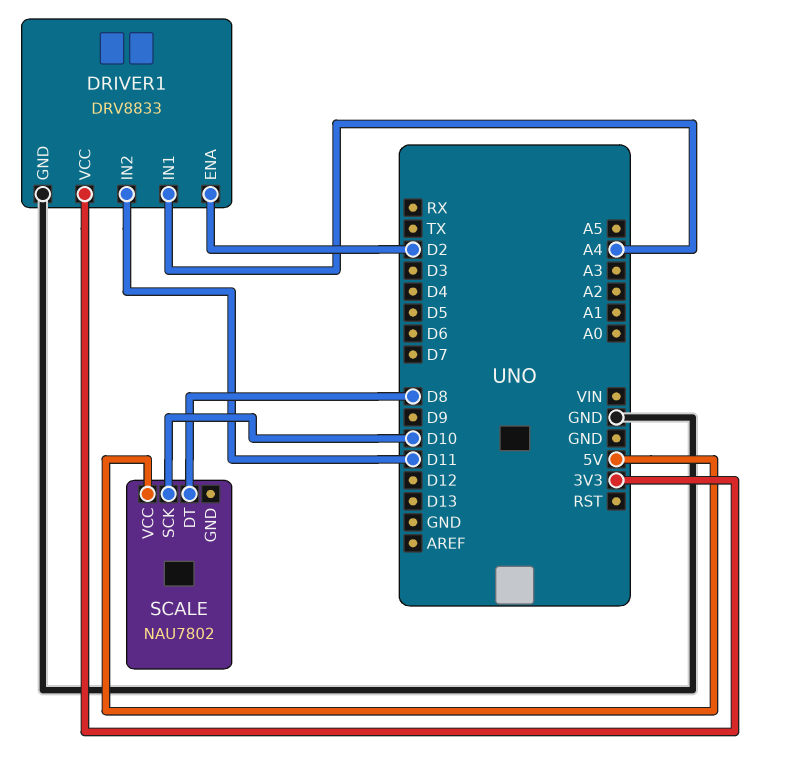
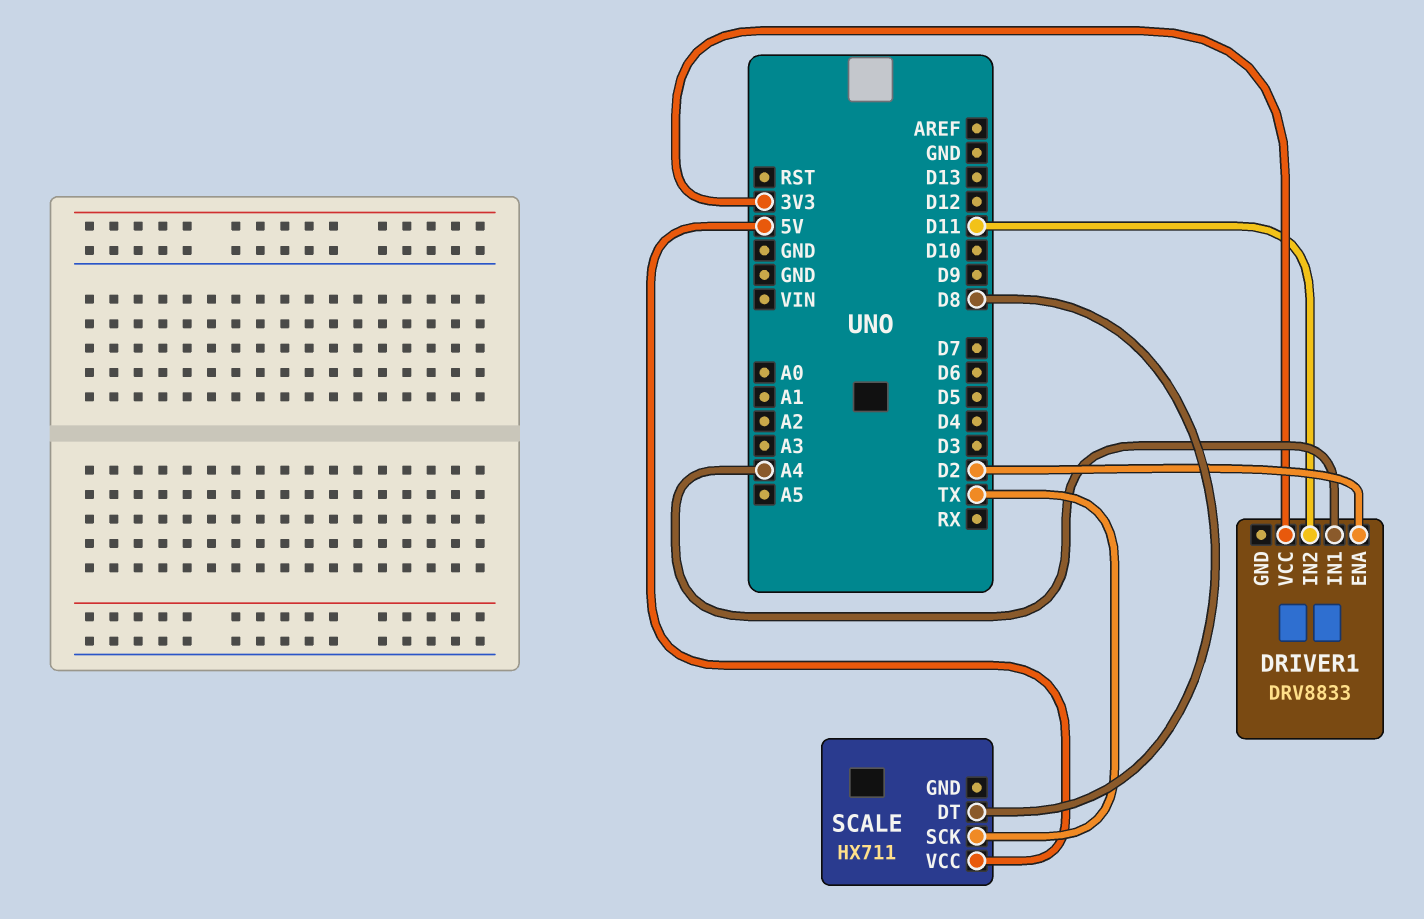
DRIVER1 pin GND: GND -> none
SCALE: NAU7802 -> HX711
SCALE pin SCK: D10 -> TX

